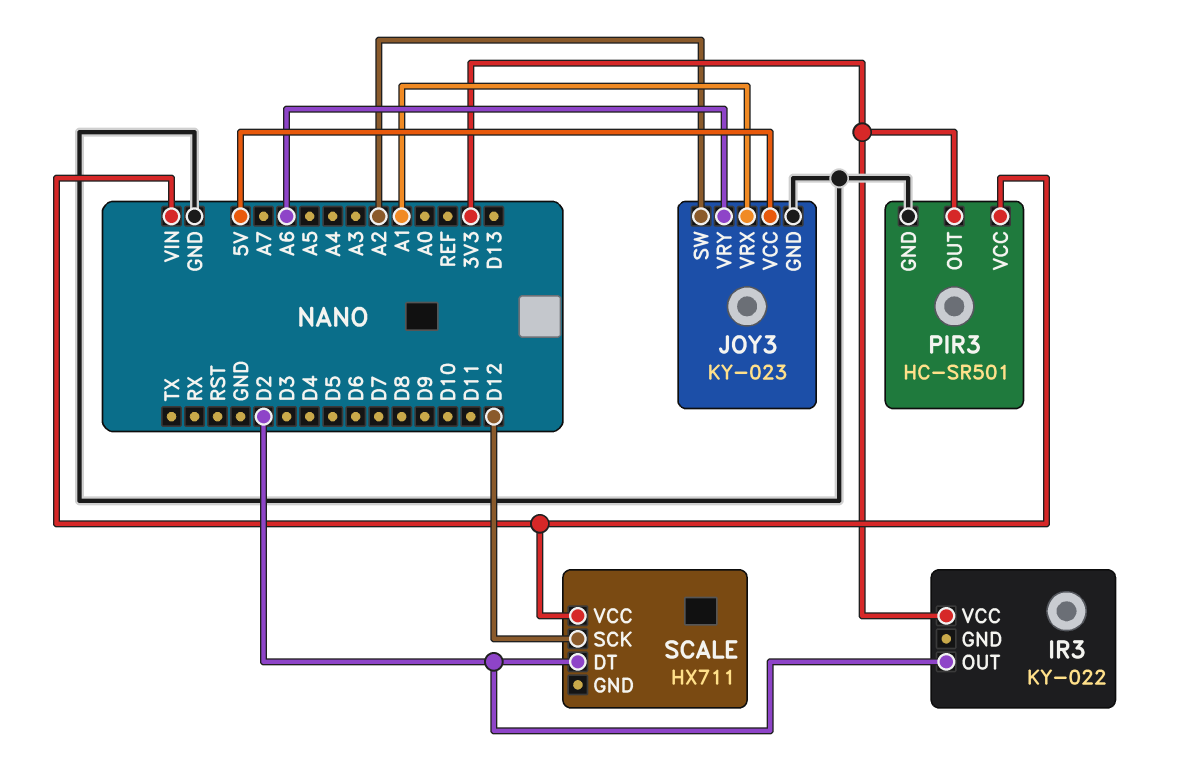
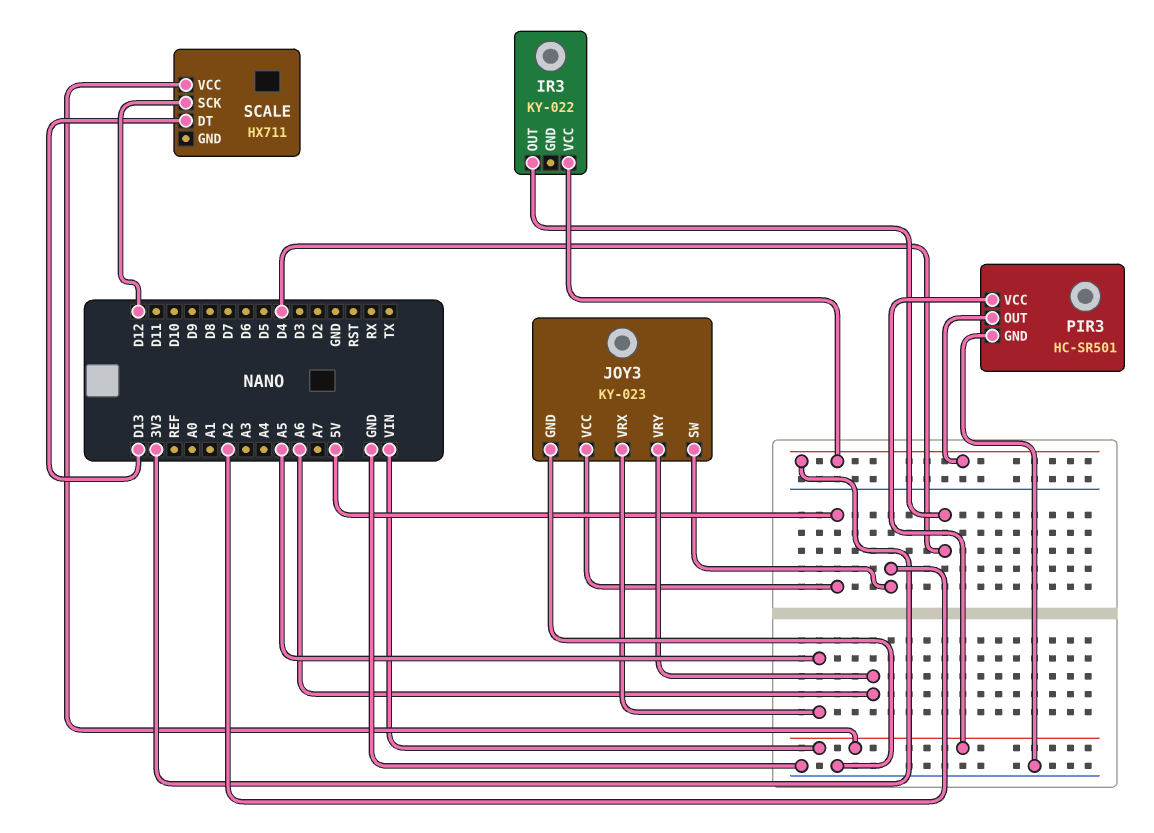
IR3 pin OUT: D2 -> D4
JOY3 pin VRX: A1 -> A5
SCALE pin DT: D2 -> D13

